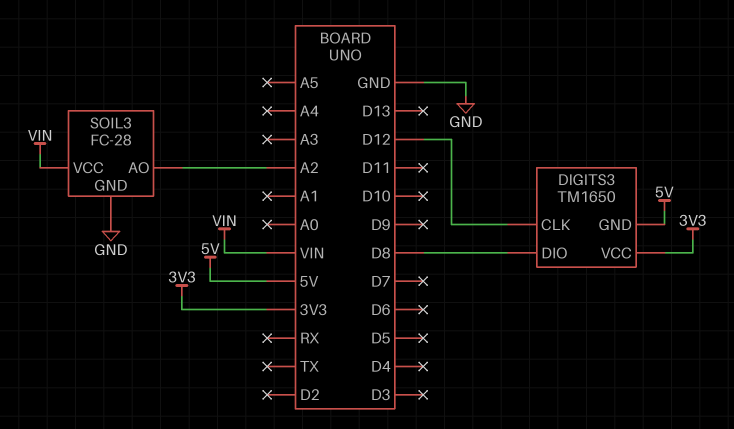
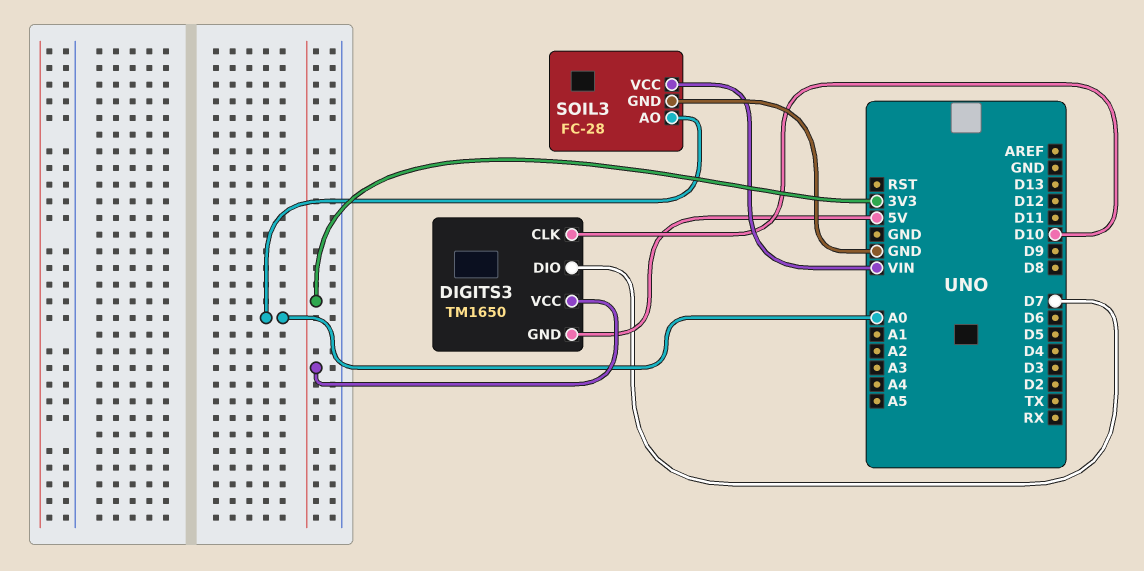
DIGITS3 pin CLK: D12 -> D10
DIGITS3 pin DIO: D8 -> D7
SOIL3 pin AO: A2 -> A0

